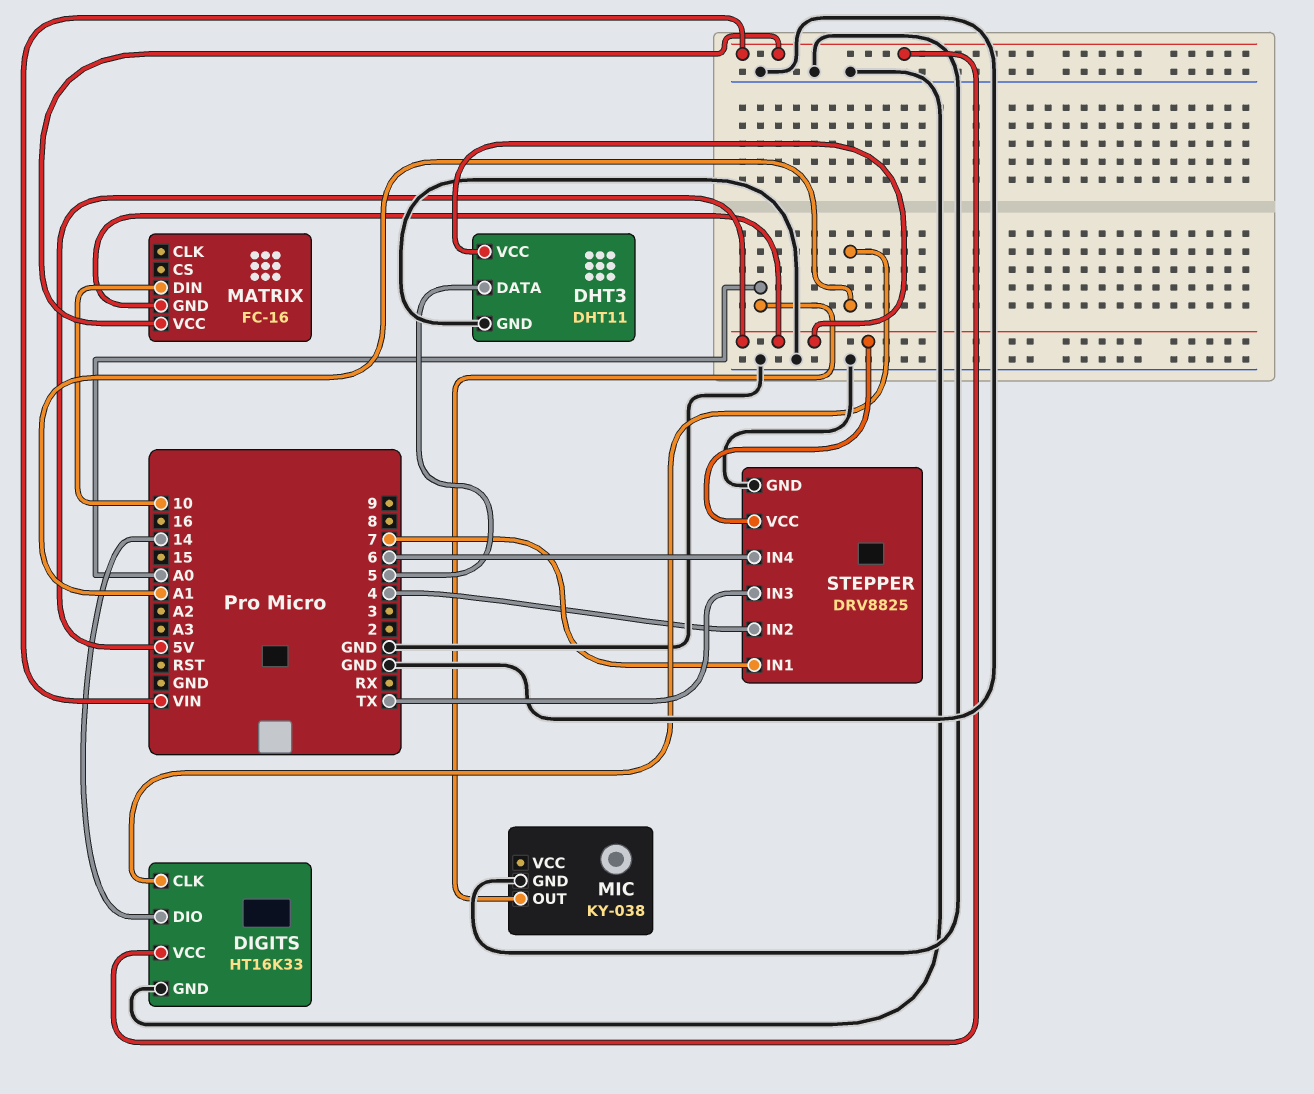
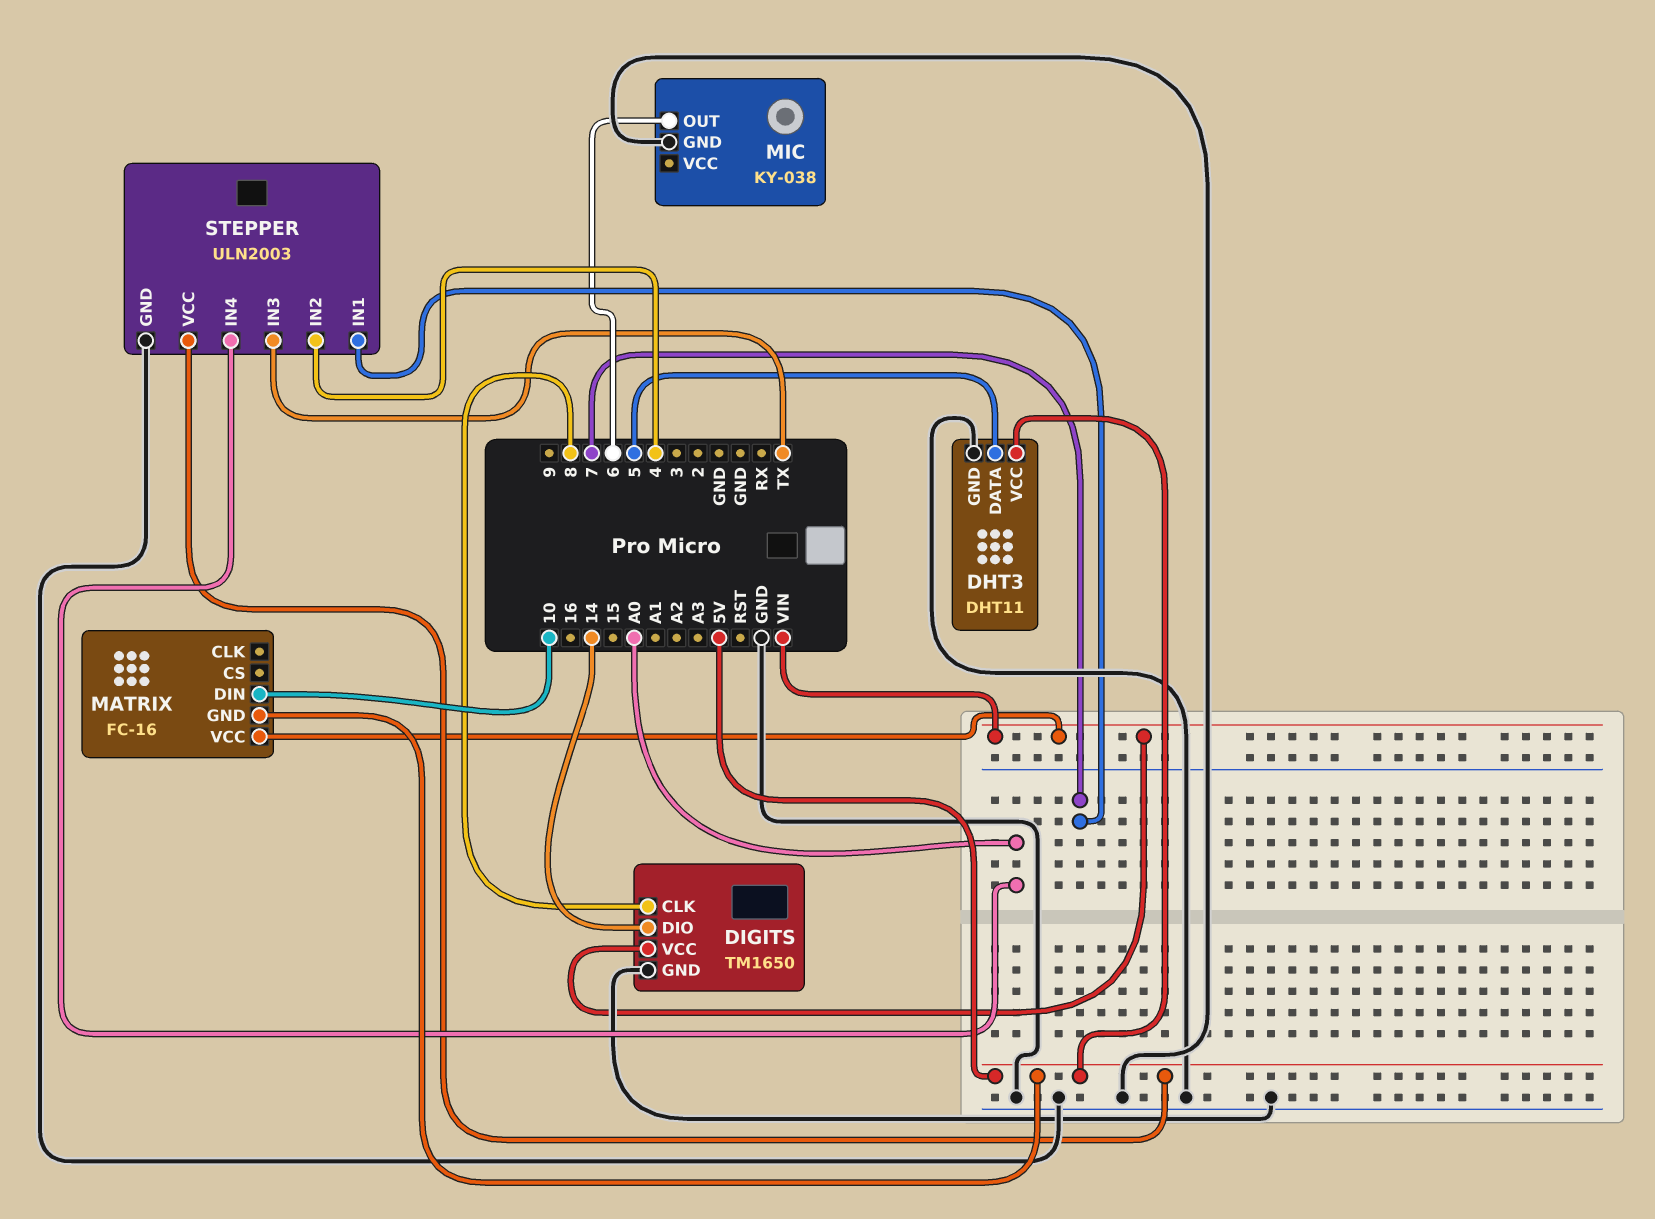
DIGITS: HT16K33 -> TM1650
DIGITS pin CLK: A1 -> 8
MIC pin OUT: A0 -> 6
STEPPER: DRV8825 -> ULN2003
STEPPER pin IN4: 6 -> A0

